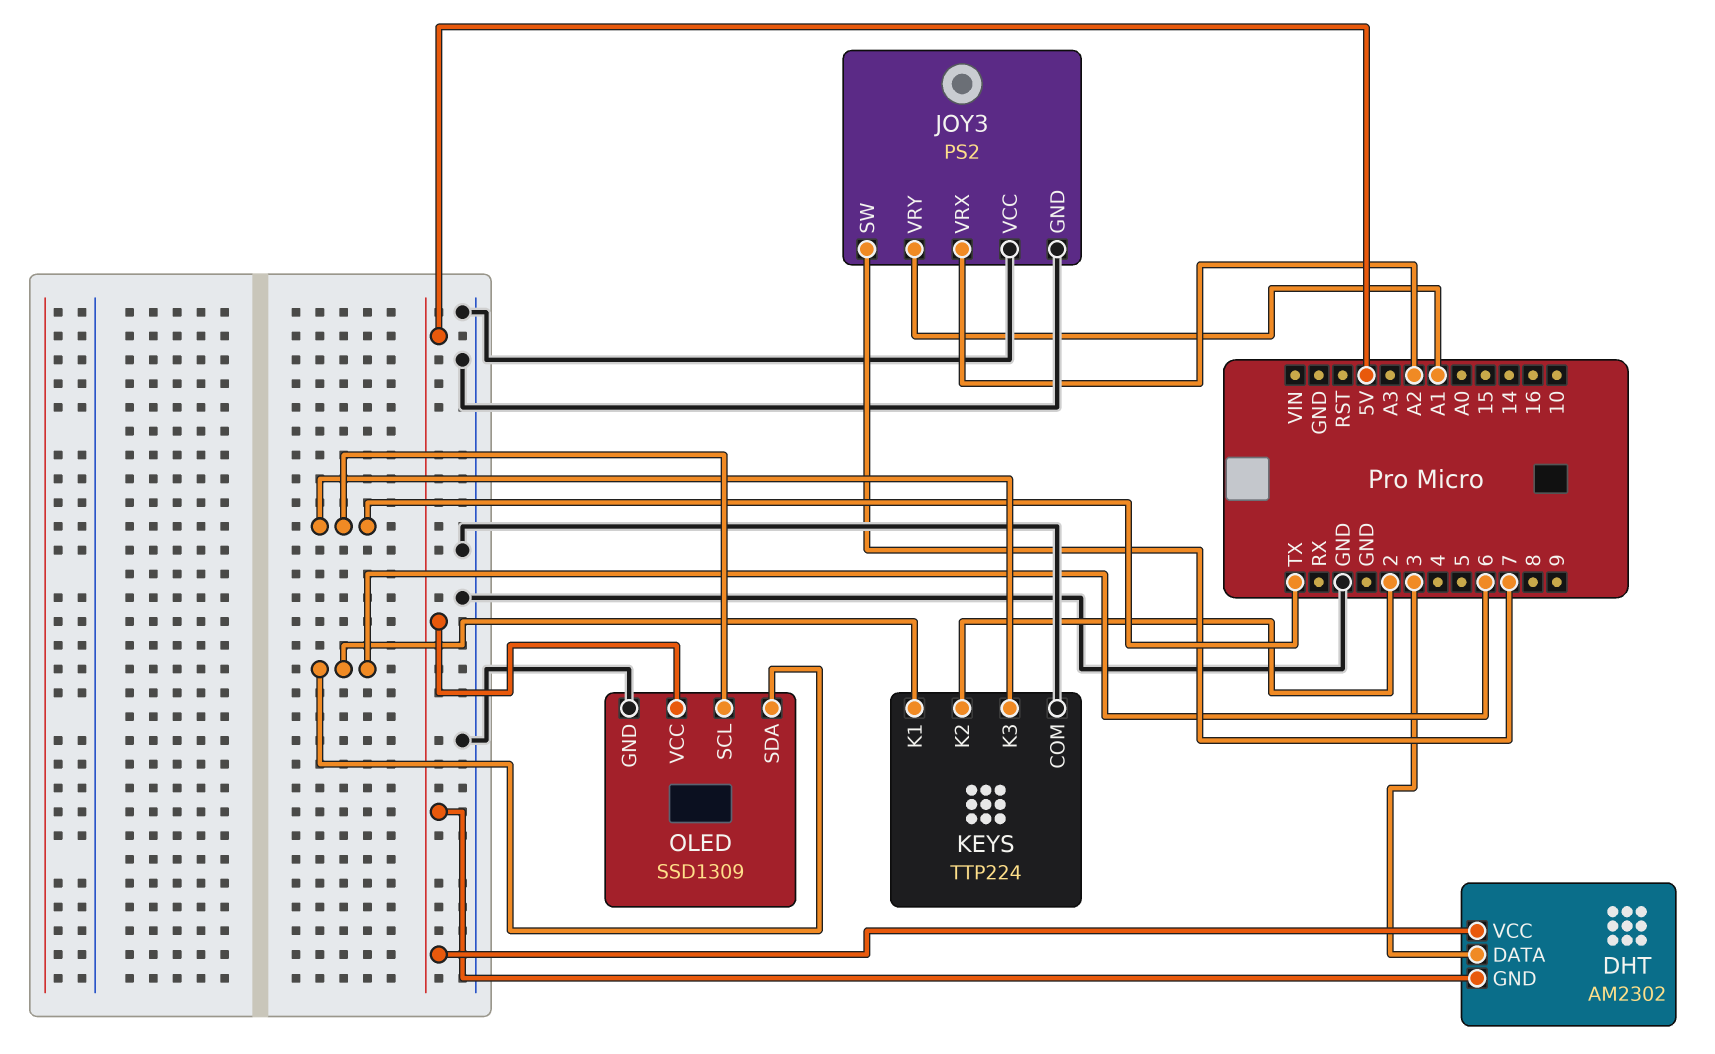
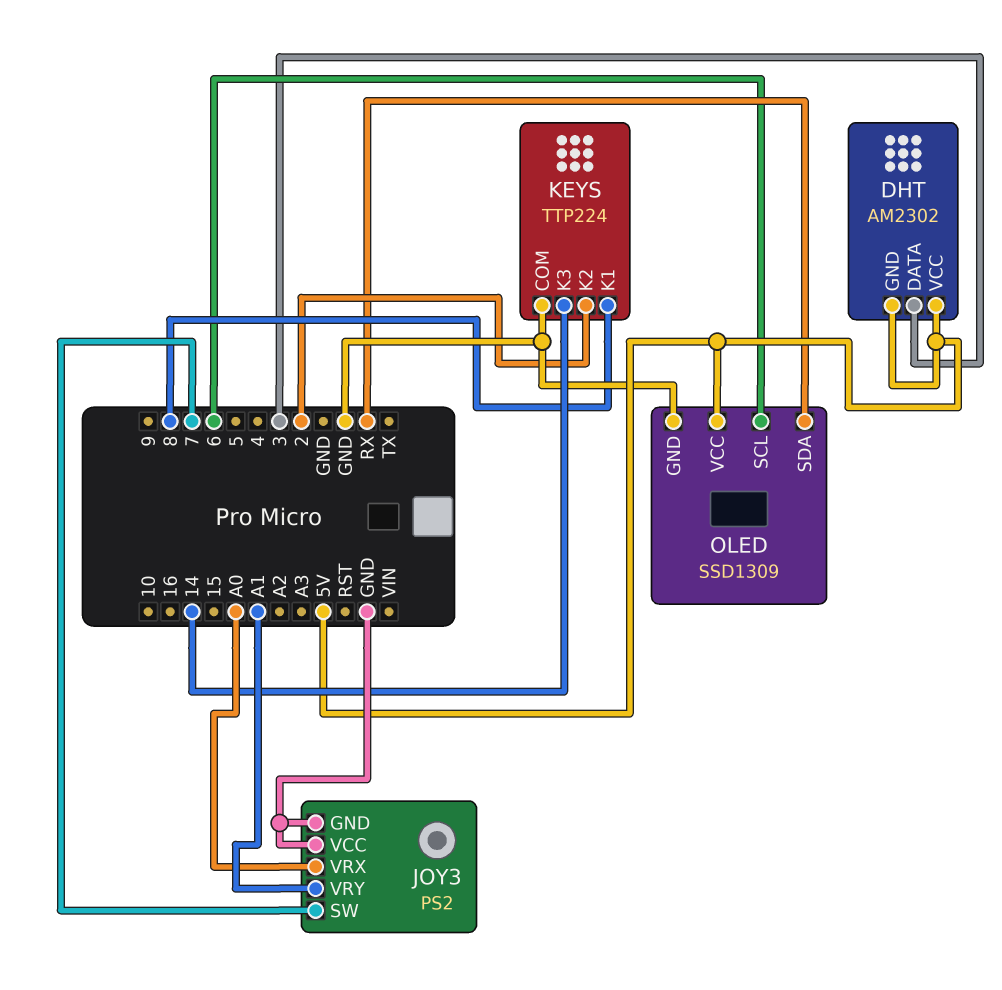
JOY3 pin VRX: A2 -> A0
KEYS pin K1: 6 -> 8
KEYS pin K3: TX -> 14
OLED pin SCL: TX -> 6
OLED pin SDA: 6 -> RX

